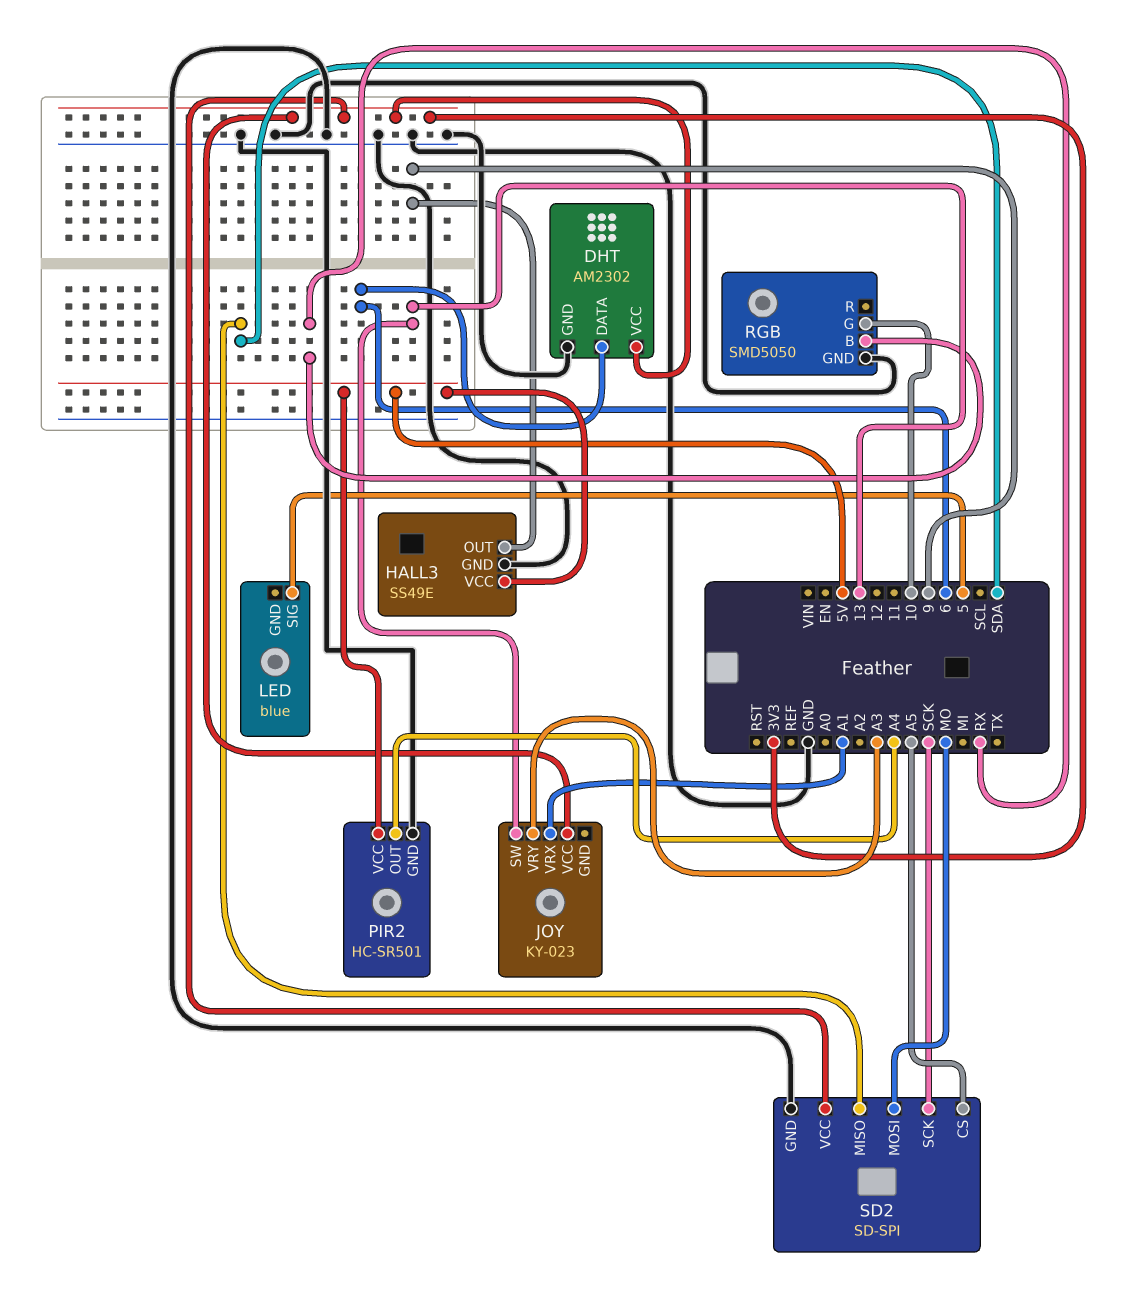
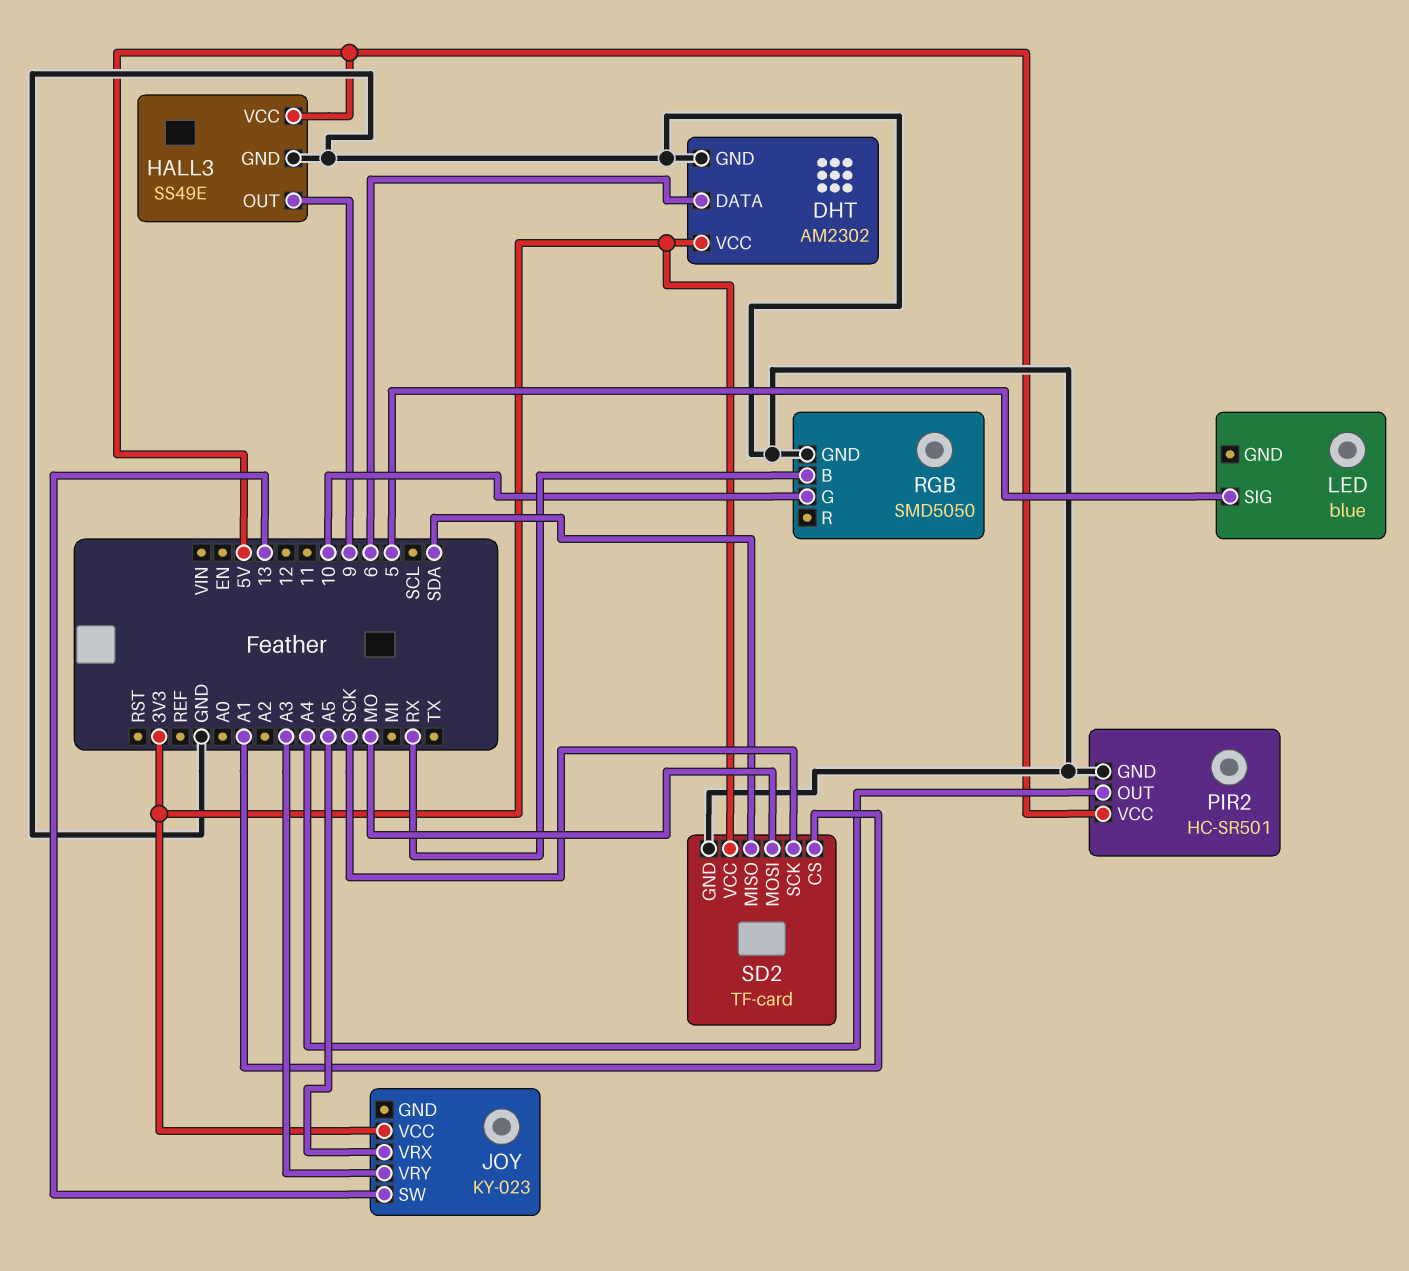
JOY pin VRX: A1 -> A5
SD2: SD-SPI -> TF-card
SD2 pin CS: A5 -> A1

